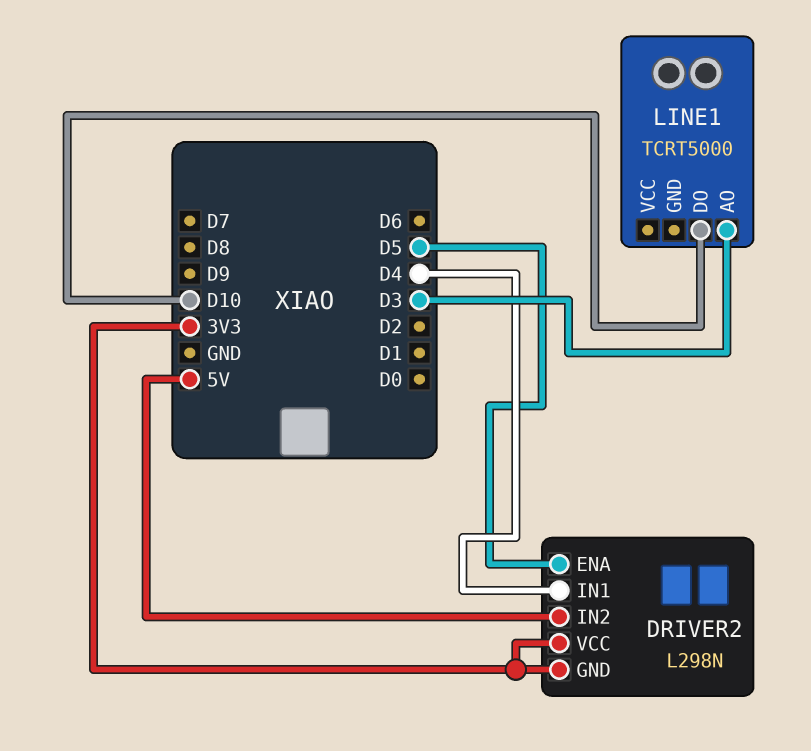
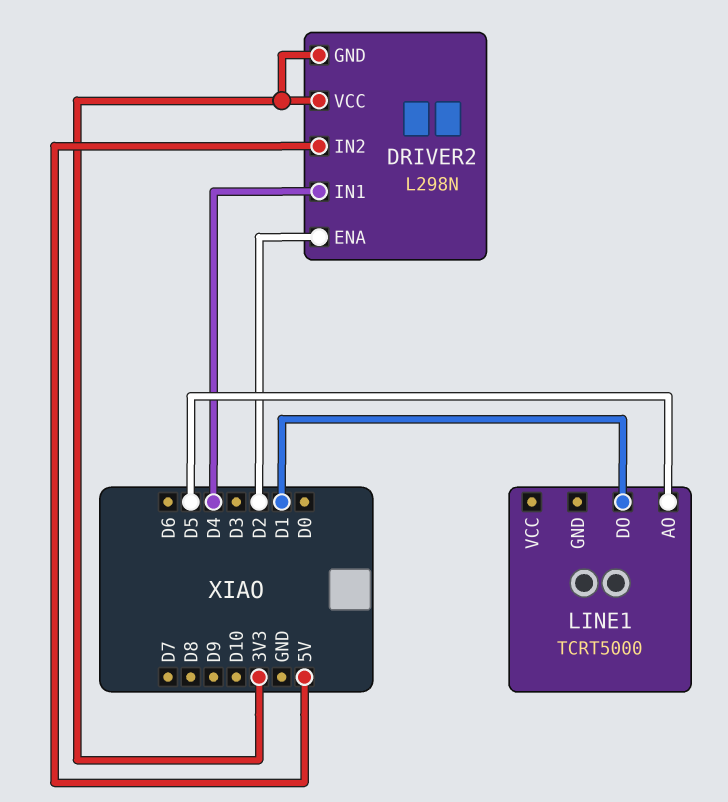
DRIVER2 pin ENA: D5 -> D2
LINE1 pin AO: D3 -> D5
LINE1 pin DO: D10 -> D1

